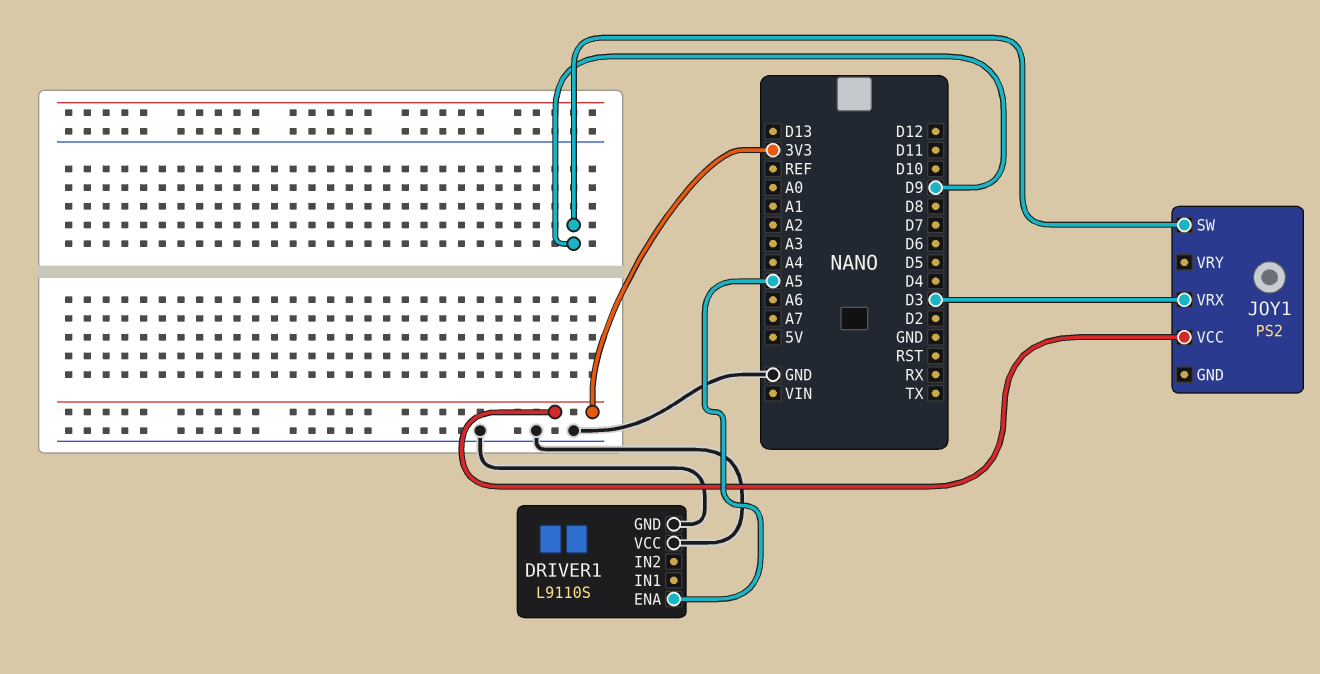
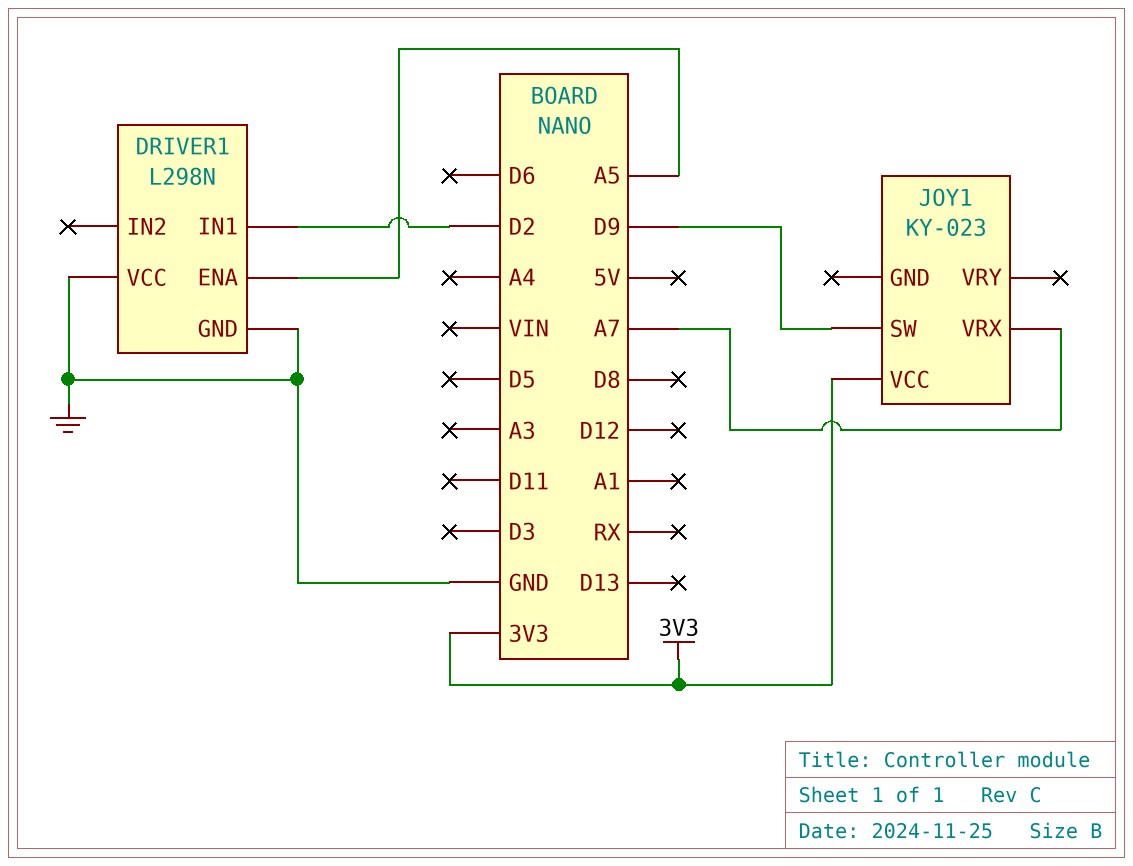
DRIVER1: L9110S -> L298N
DRIVER1 pin IN1: none -> D2
JOY1: PS2 -> KY-023
JOY1 pin VRX: D3 -> A7

